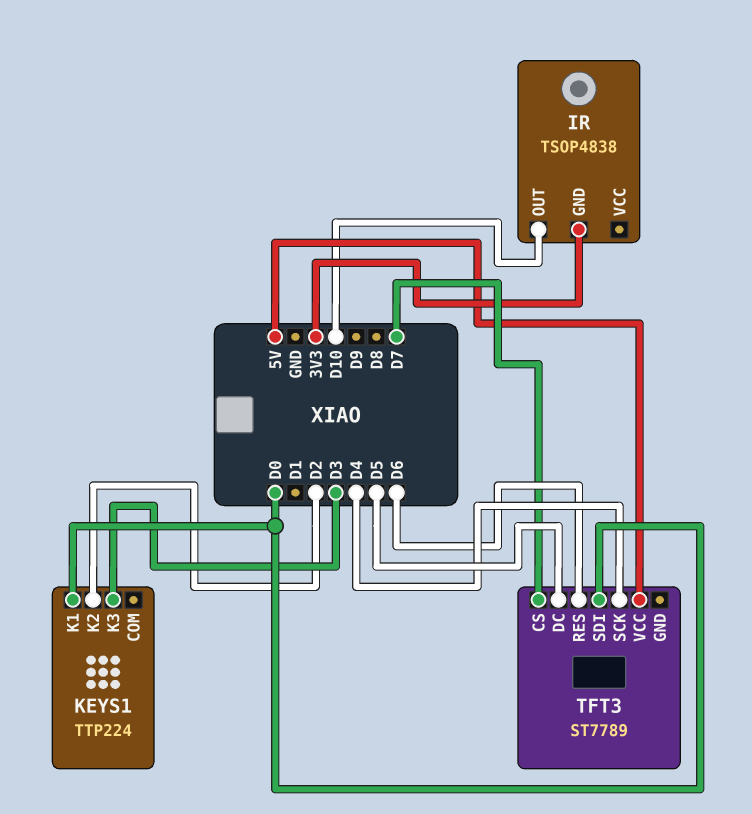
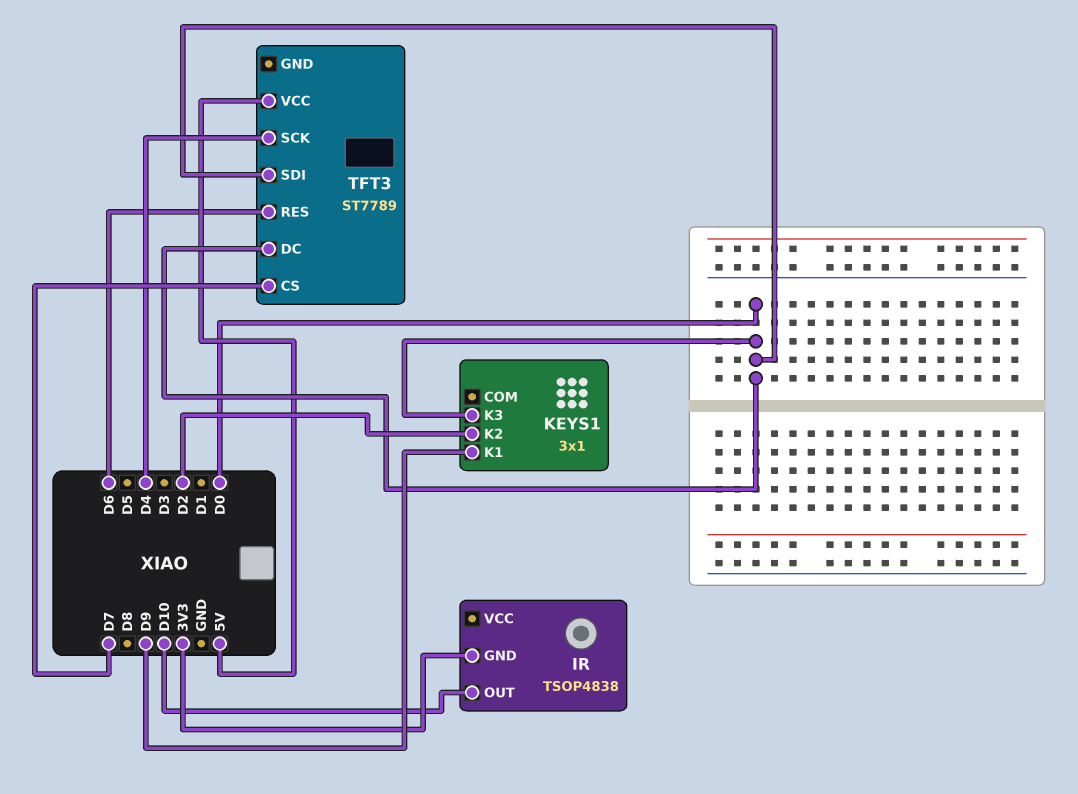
KEYS1: TTP224 -> 3x1
KEYS1 pin K1: D0 -> D9
KEYS1 pin K3: D3 -> D0
TFT3 pin DC: D5 -> D0

